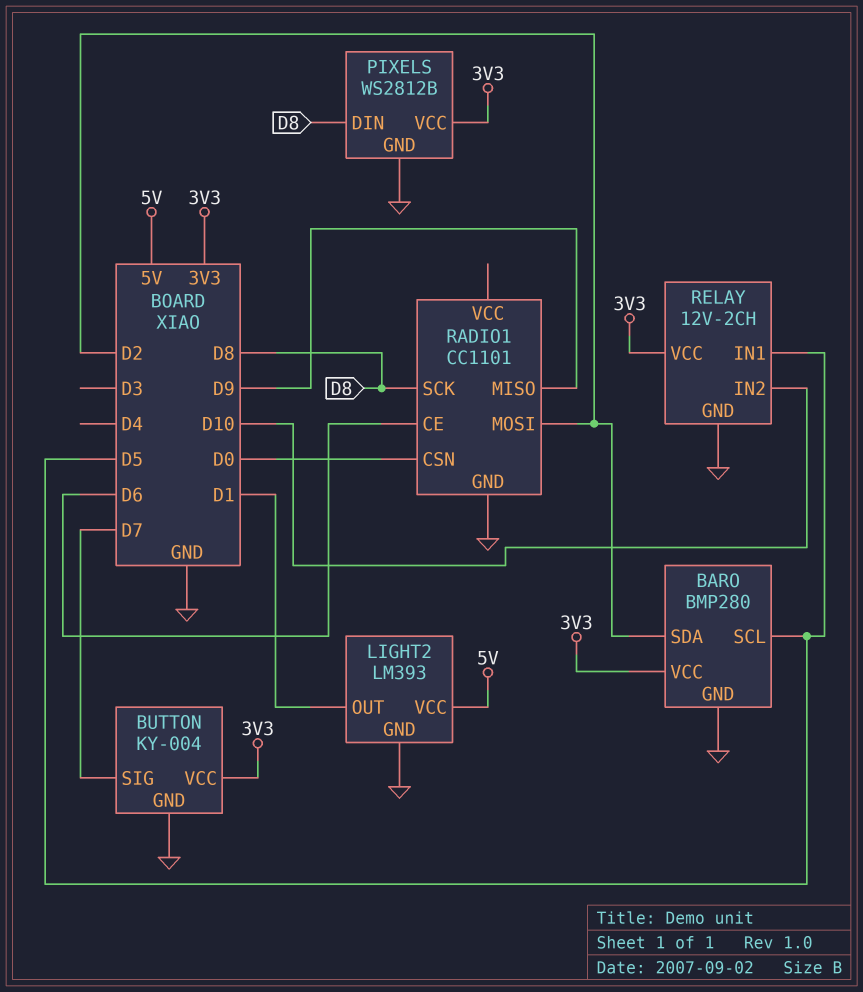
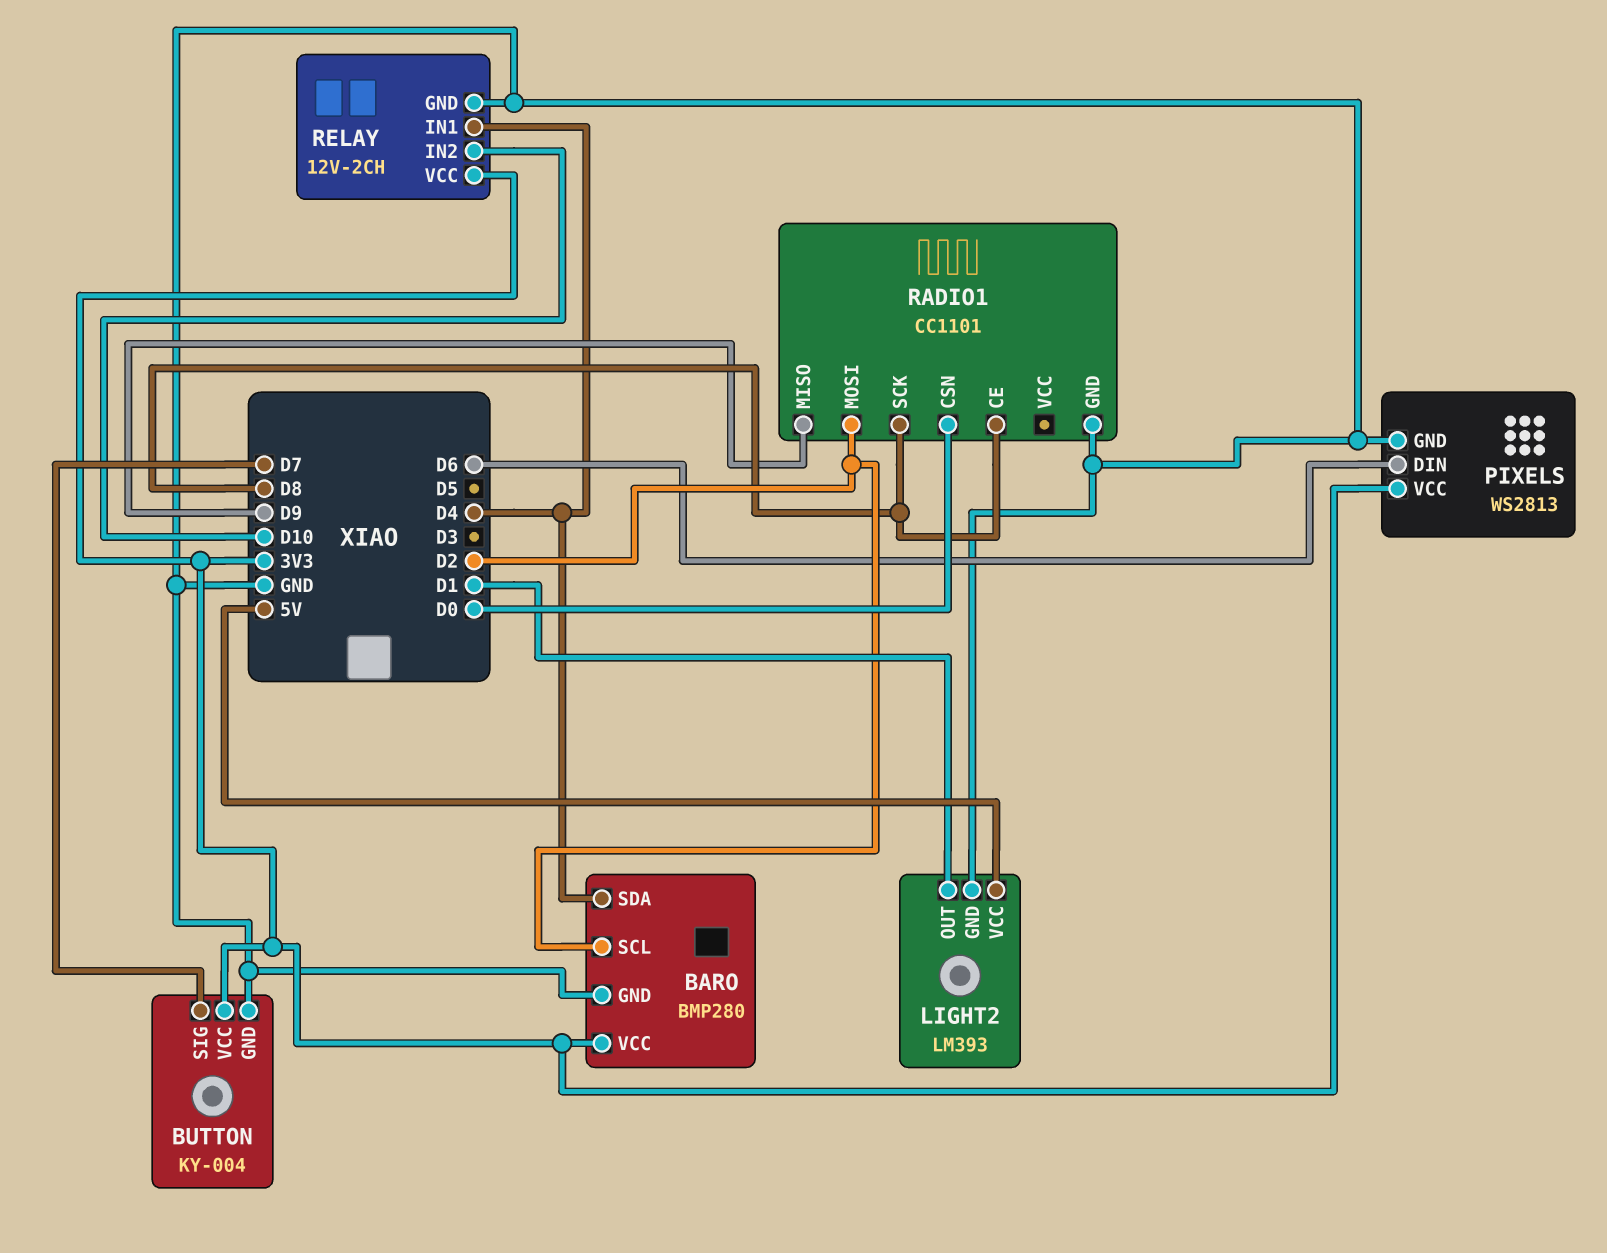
BARO pin SCL: D5 -> D2
BARO pin SDA: D2 -> D4
PIXELS: WS2812B -> WS2813
PIXELS pin DIN: D8 -> D6
RADIO1 pin CE: D6 -> D8
RELAY pin IN1: D5 -> D4

